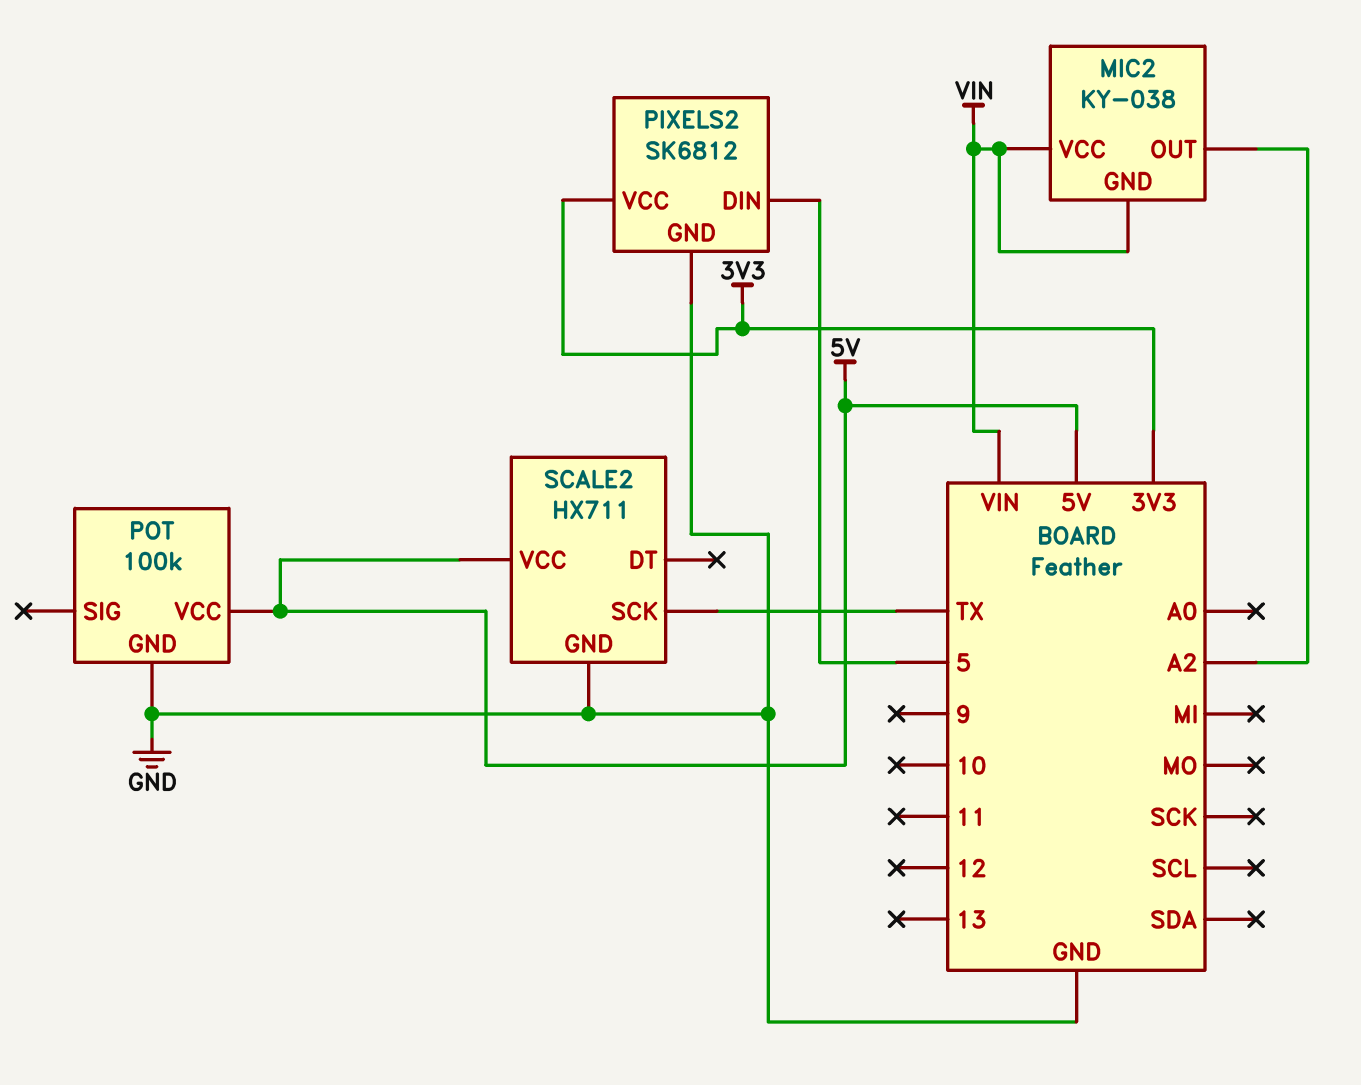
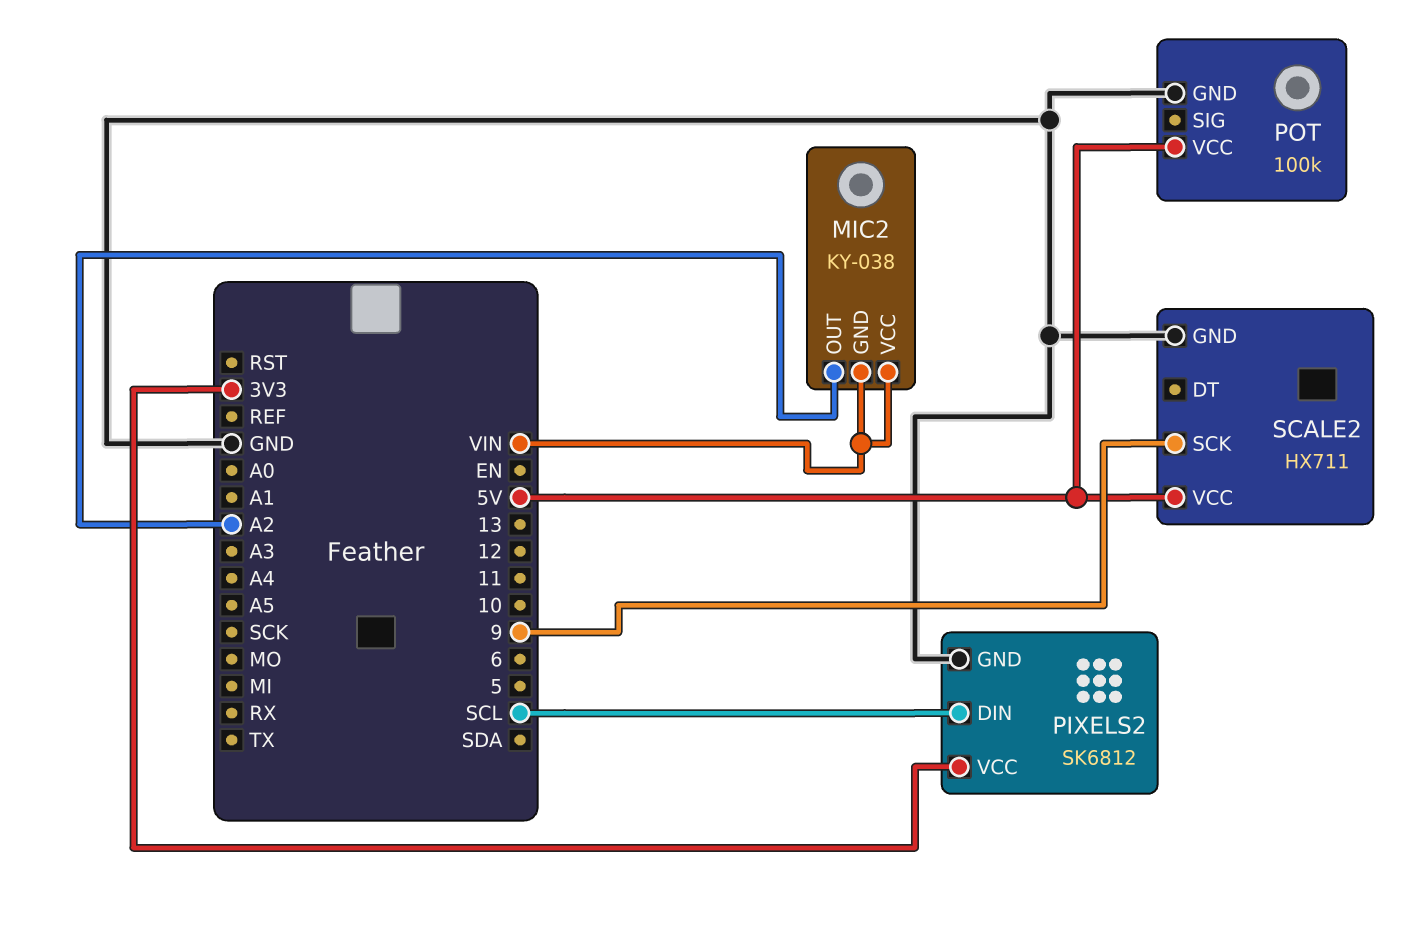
PIXELS2 pin DIN: 5 -> SCL
SCALE2 pin SCK: TX -> 9

